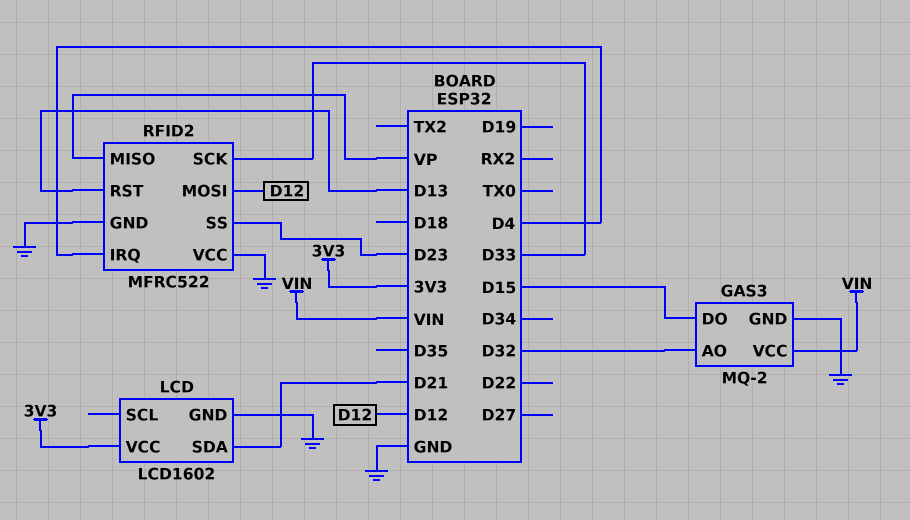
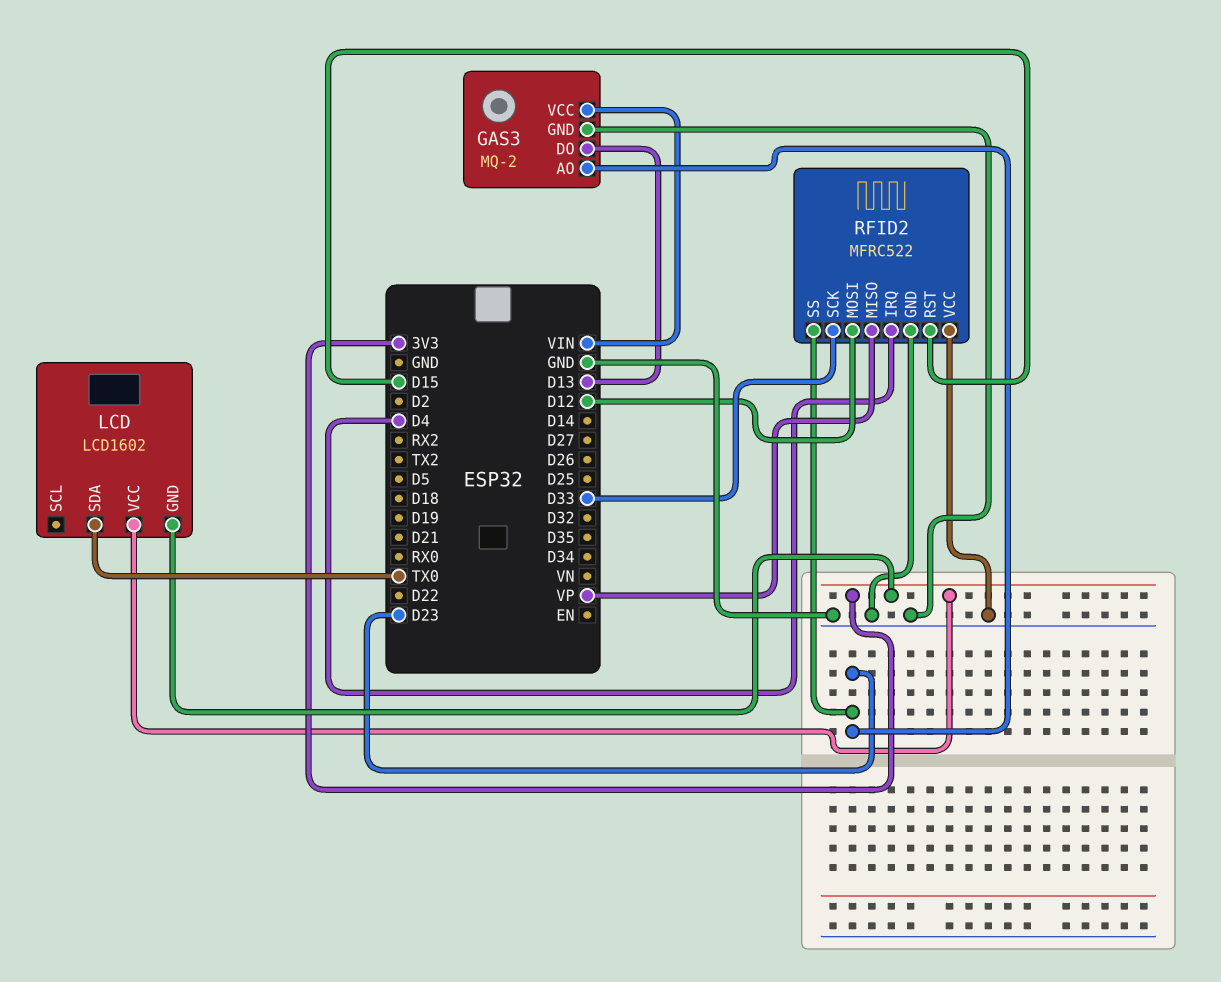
GAS3 pin AO: D32 -> D23
GAS3 pin DO: D15 -> D13
LCD pin GND: GND -> 3V3
LCD pin SDA: D21 -> TX0
RFID2 pin RST: D13 -> D15

